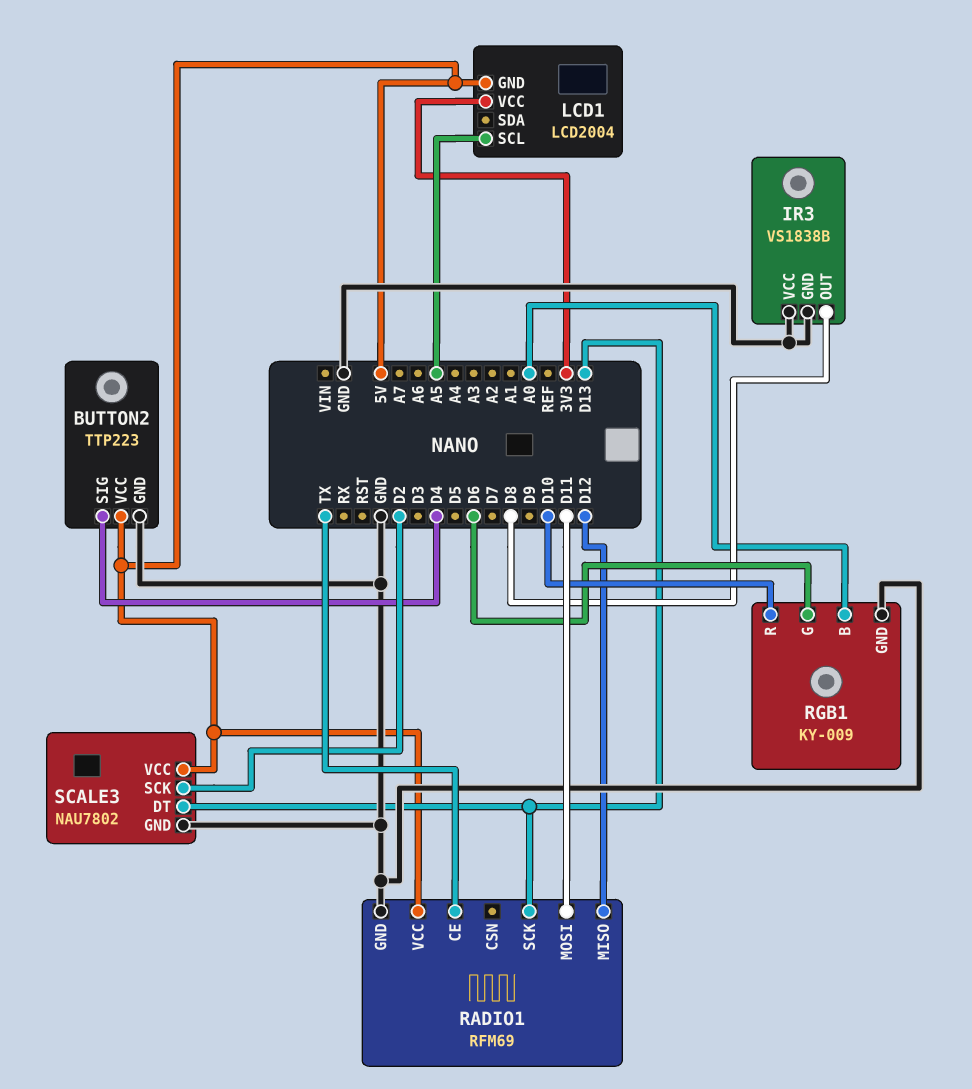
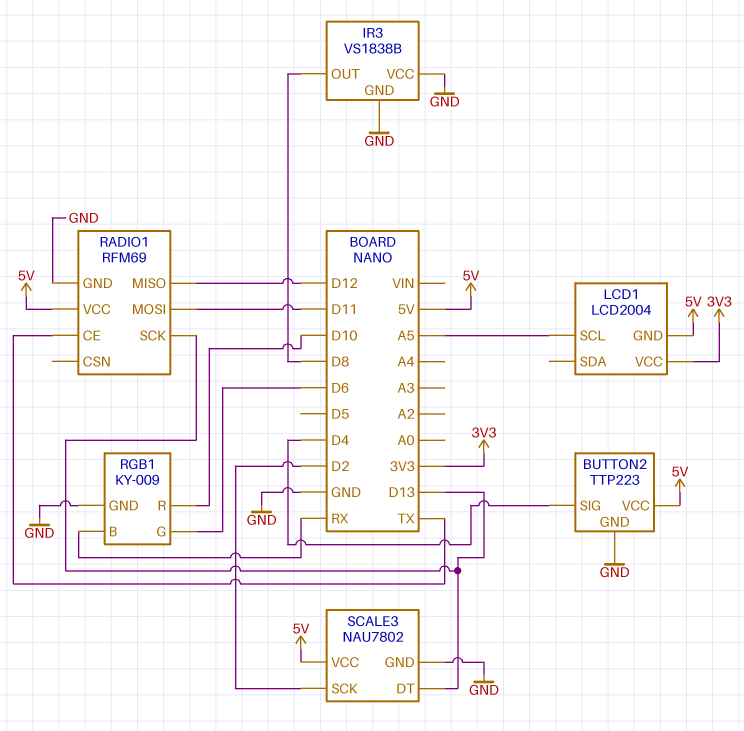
RGB1 pin B: A0 -> RX

